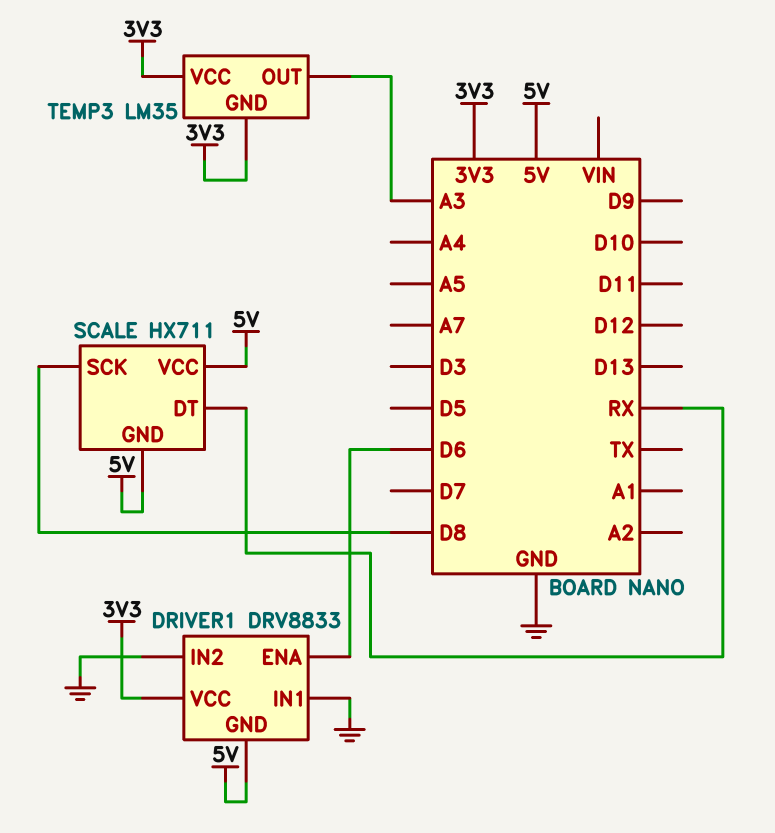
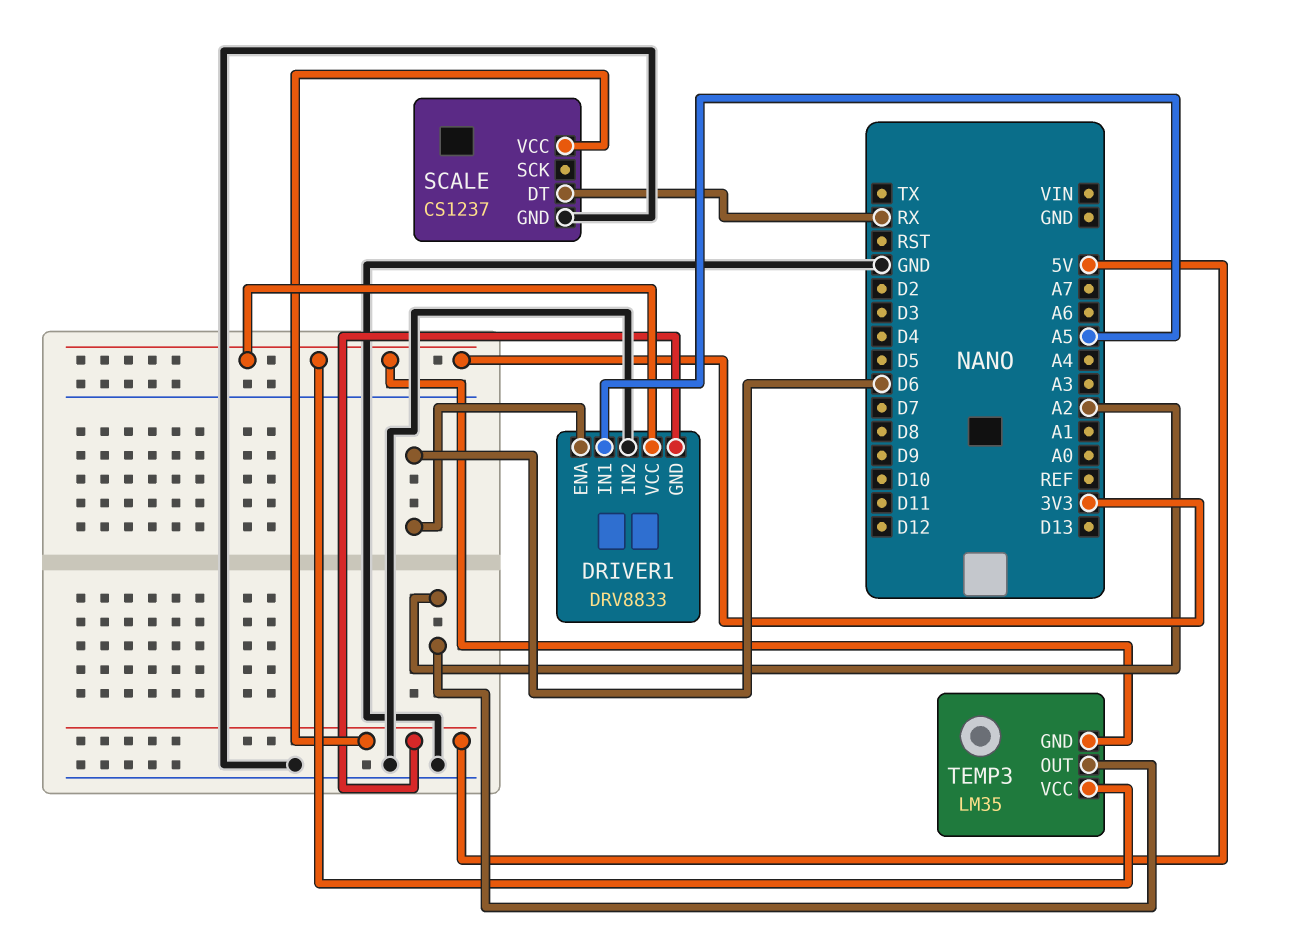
DRIVER1 pin IN1: GND -> A5
SCALE: HX711 -> CS1237
SCALE pin GND: 5V -> GND
SCALE pin SCK: D8 -> none
TEMP3 pin OUT: A3 -> A2

